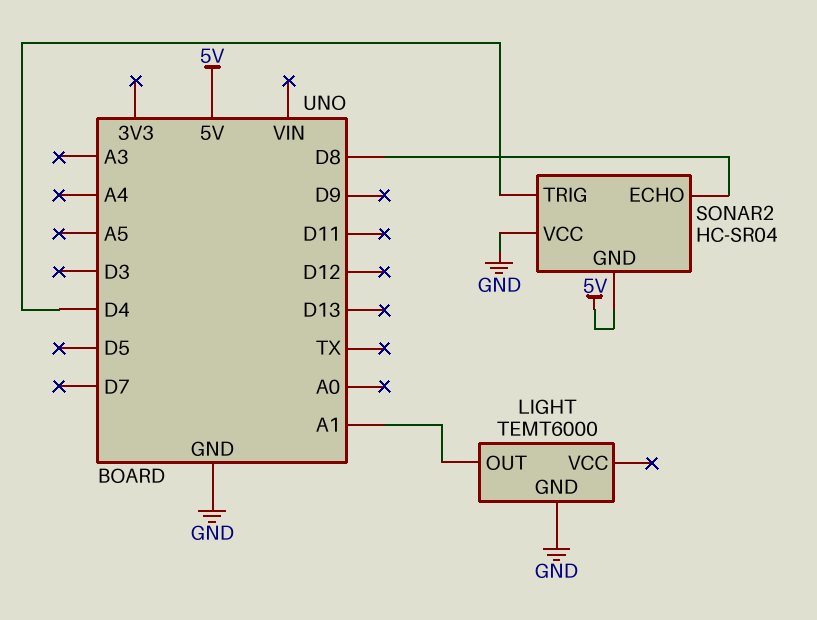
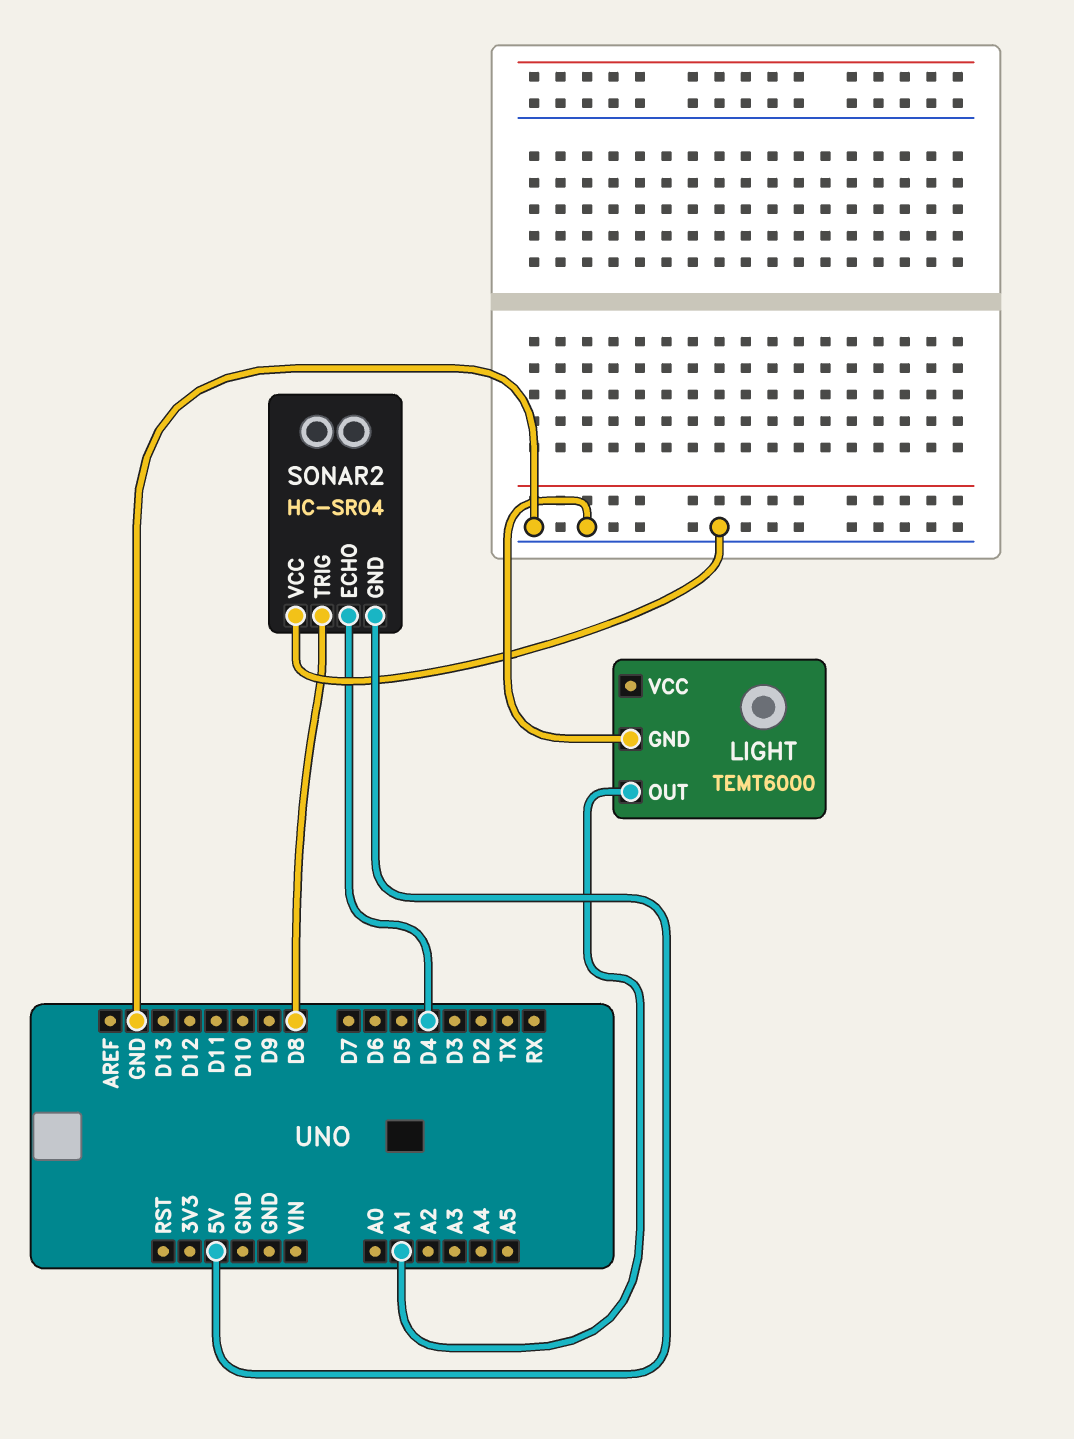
SONAR2 pin ECHO: D8 -> D4
SONAR2 pin TRIG: D4 -> D8

